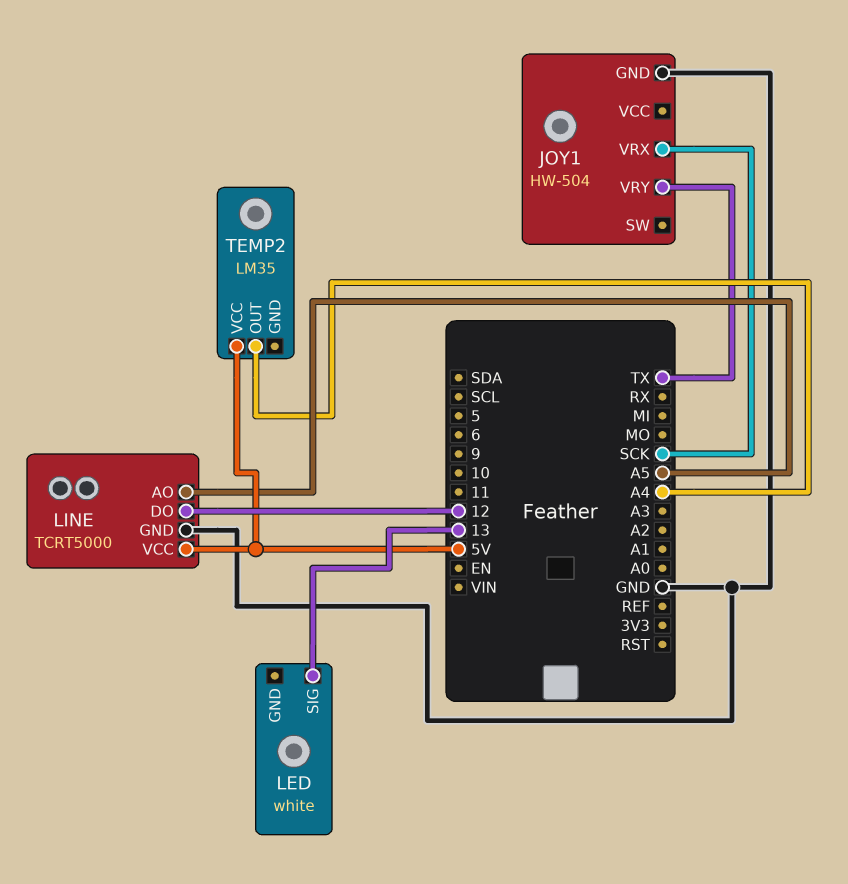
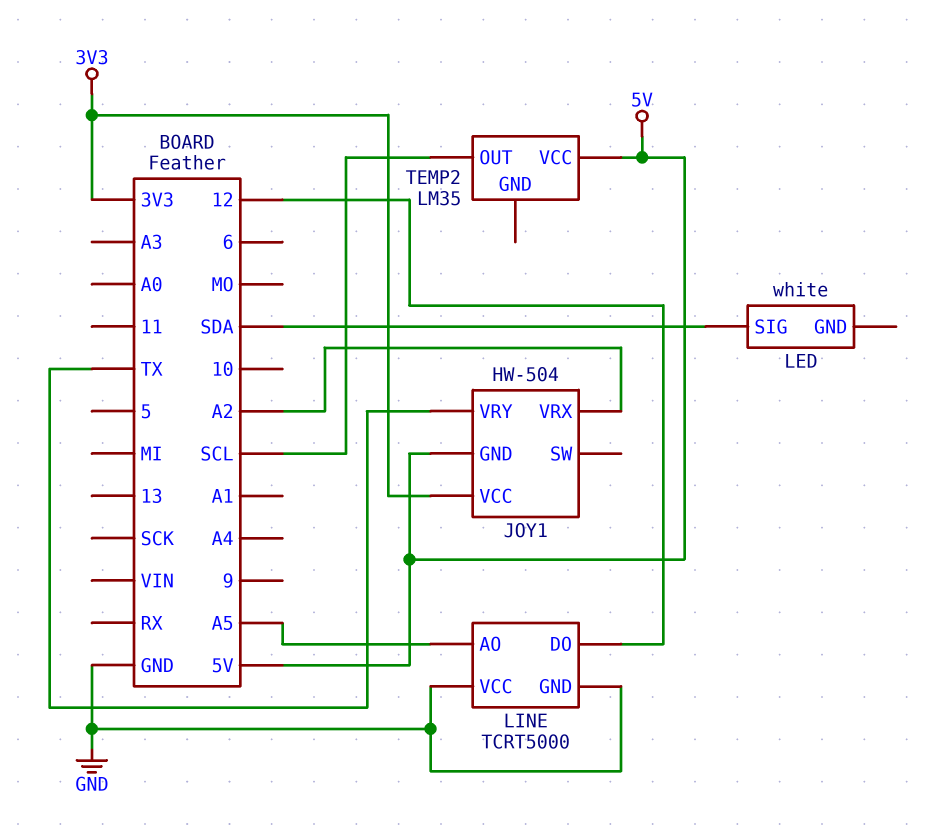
JOY1 pin GND: GND -> 5V
JOY1 pin VCC: none -> 3V3
JOY1 pin VRX: SCK -> A2
LED pin SIG: 13 -> SDA
LINE pin VCC: 5V -> GND
TEMP2 pin OUT: A4 -> SCL

